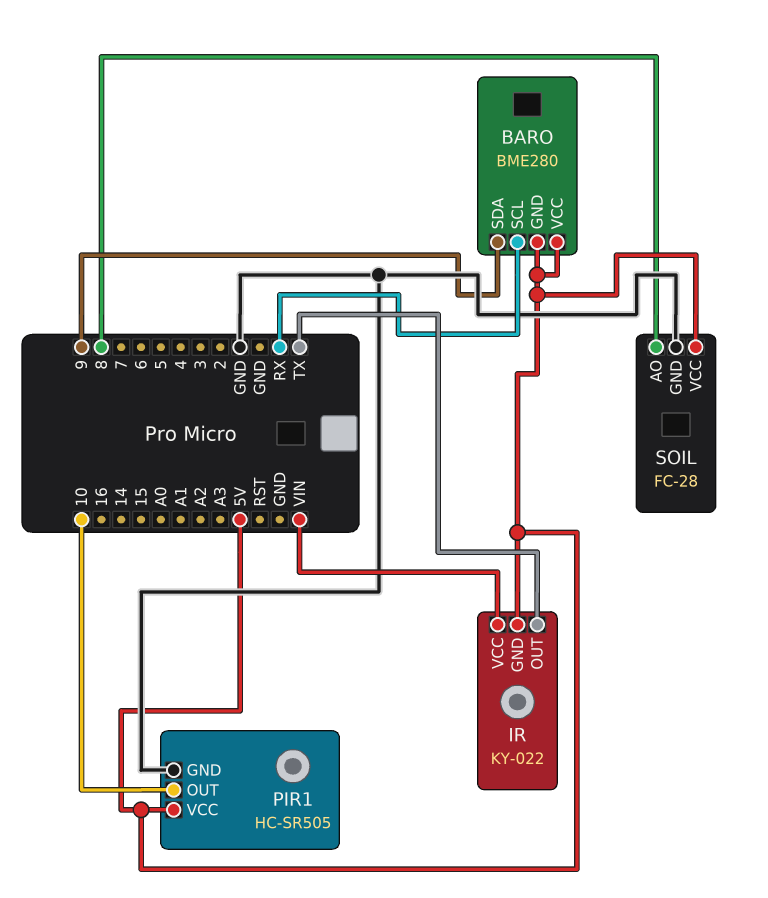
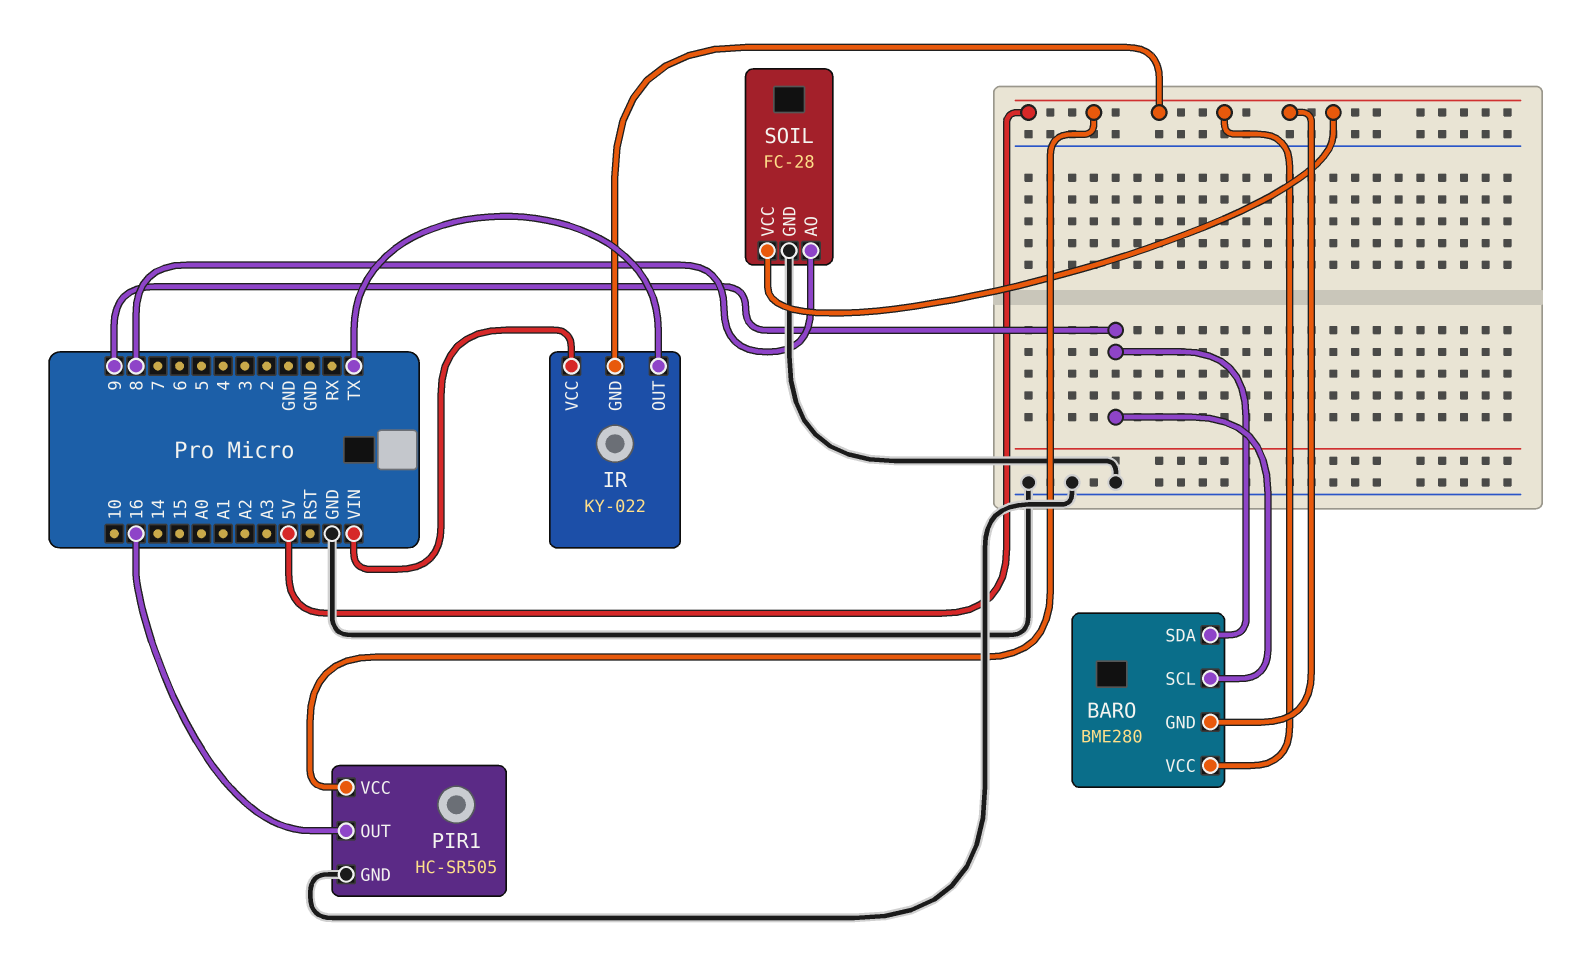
BARO pin SCL: RX -> 9
PIR1 pin OUT: 10 -> 16

